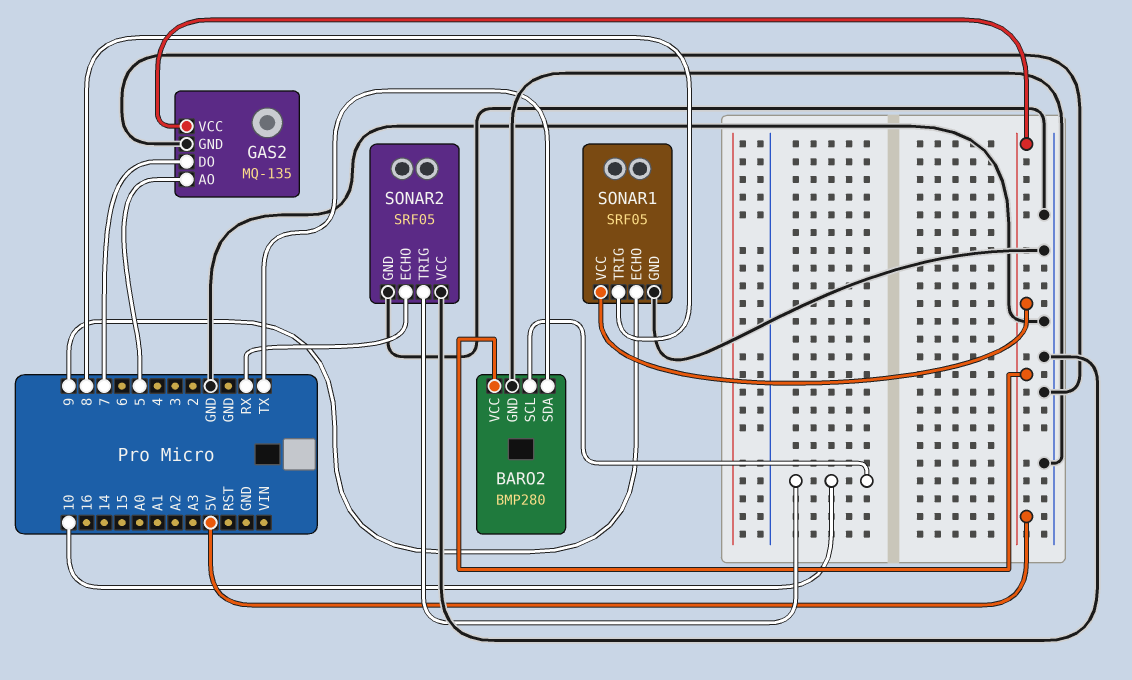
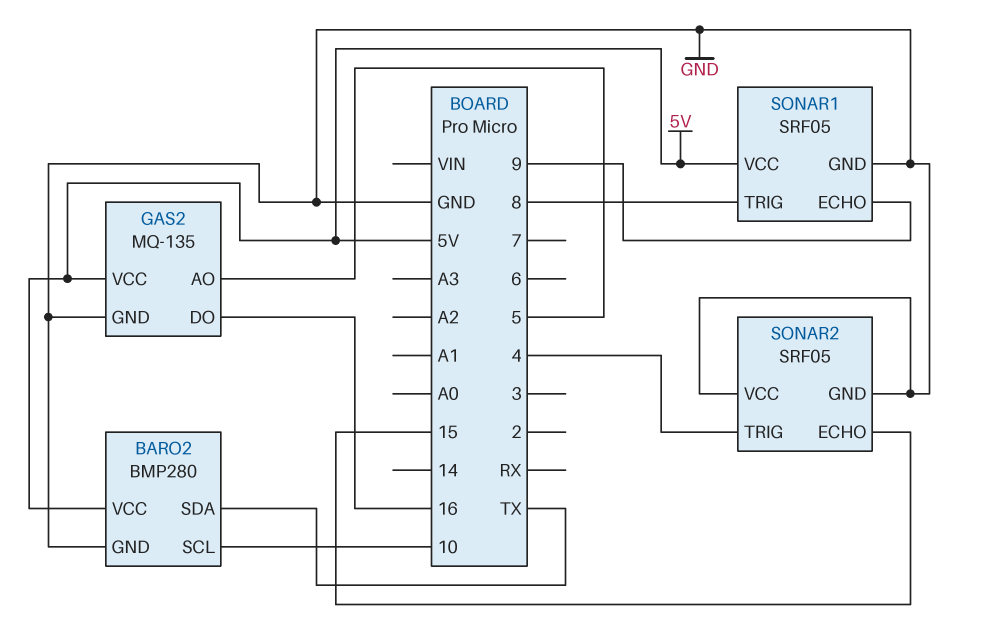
GAS2 pin DO: 7 -> 16
SONAR2 pin ECHO: RX -> 15
SONAR2 pin TRIG: 10 -> 4

